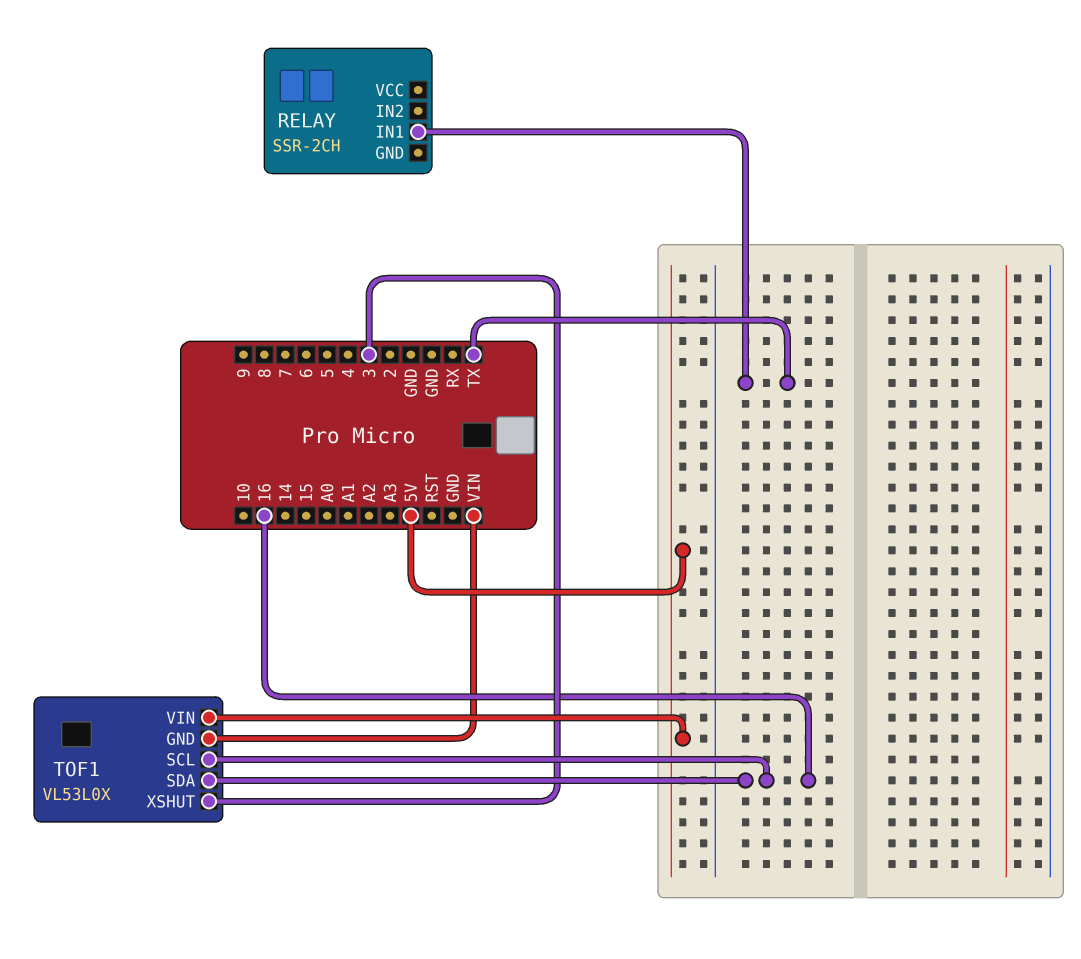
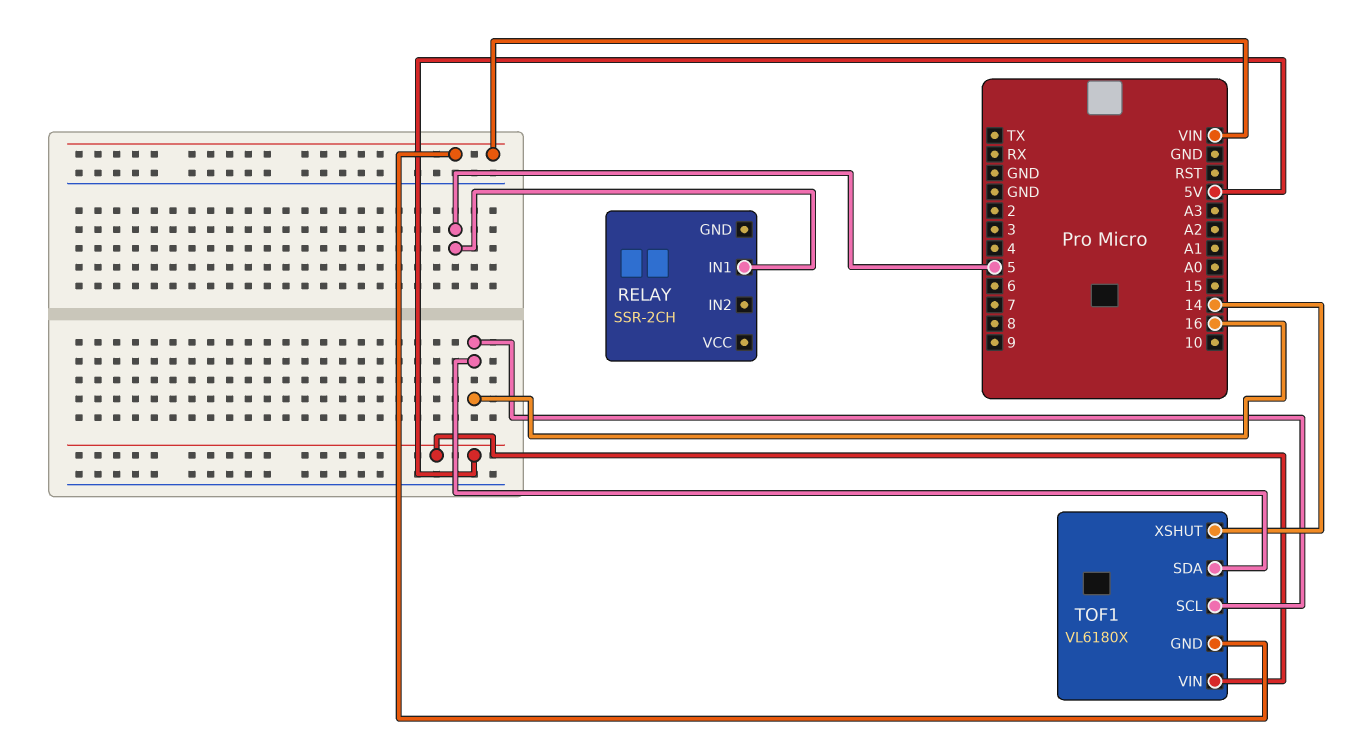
RELAY pin IN1: TX -> 5
TOF1: VL53L0X -> VL6180X
TOF1 pin XSHUT: 3 -> 14

